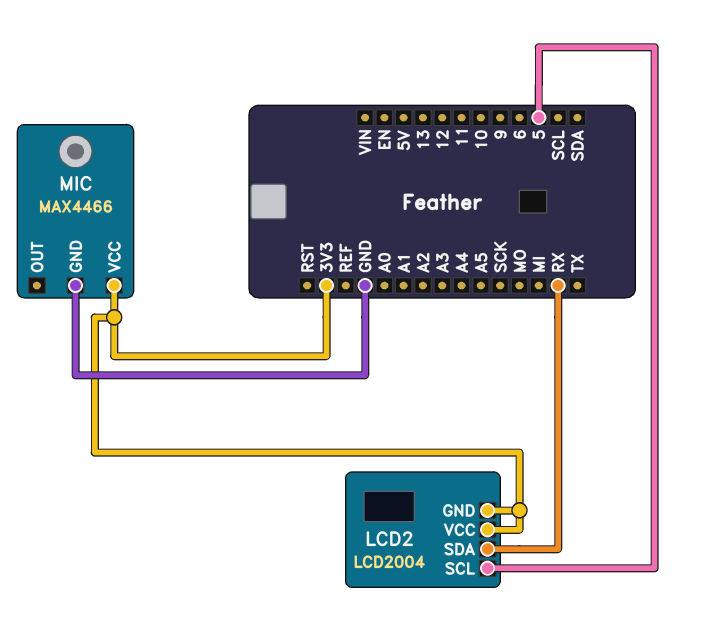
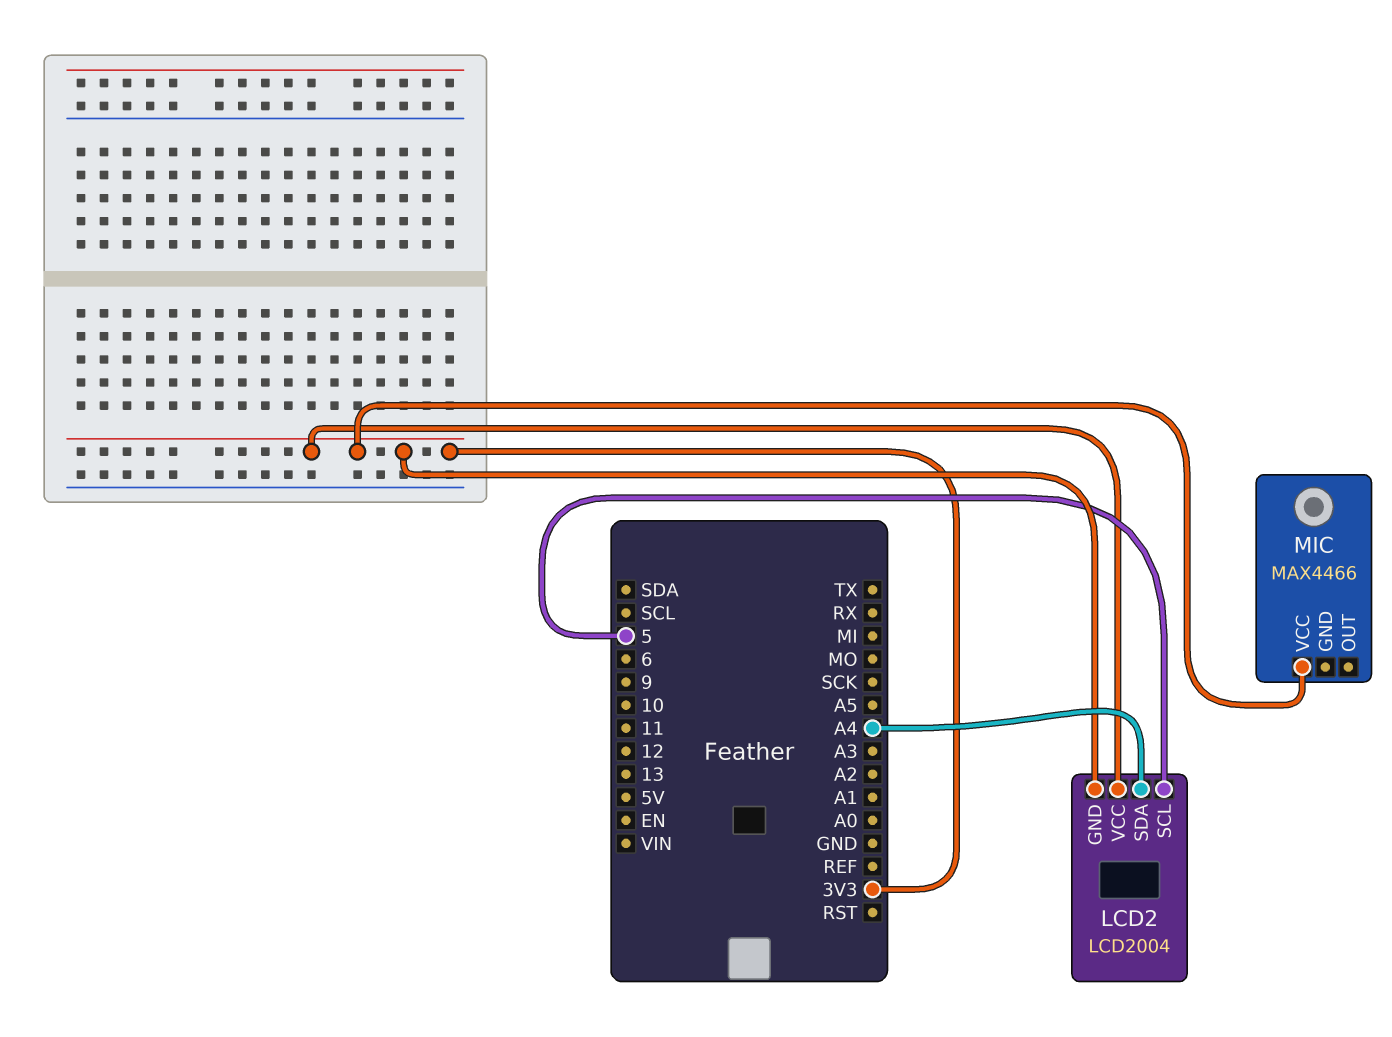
LCD2 pin SDA: RX -> A4
MIC pin GND: GND -> none

